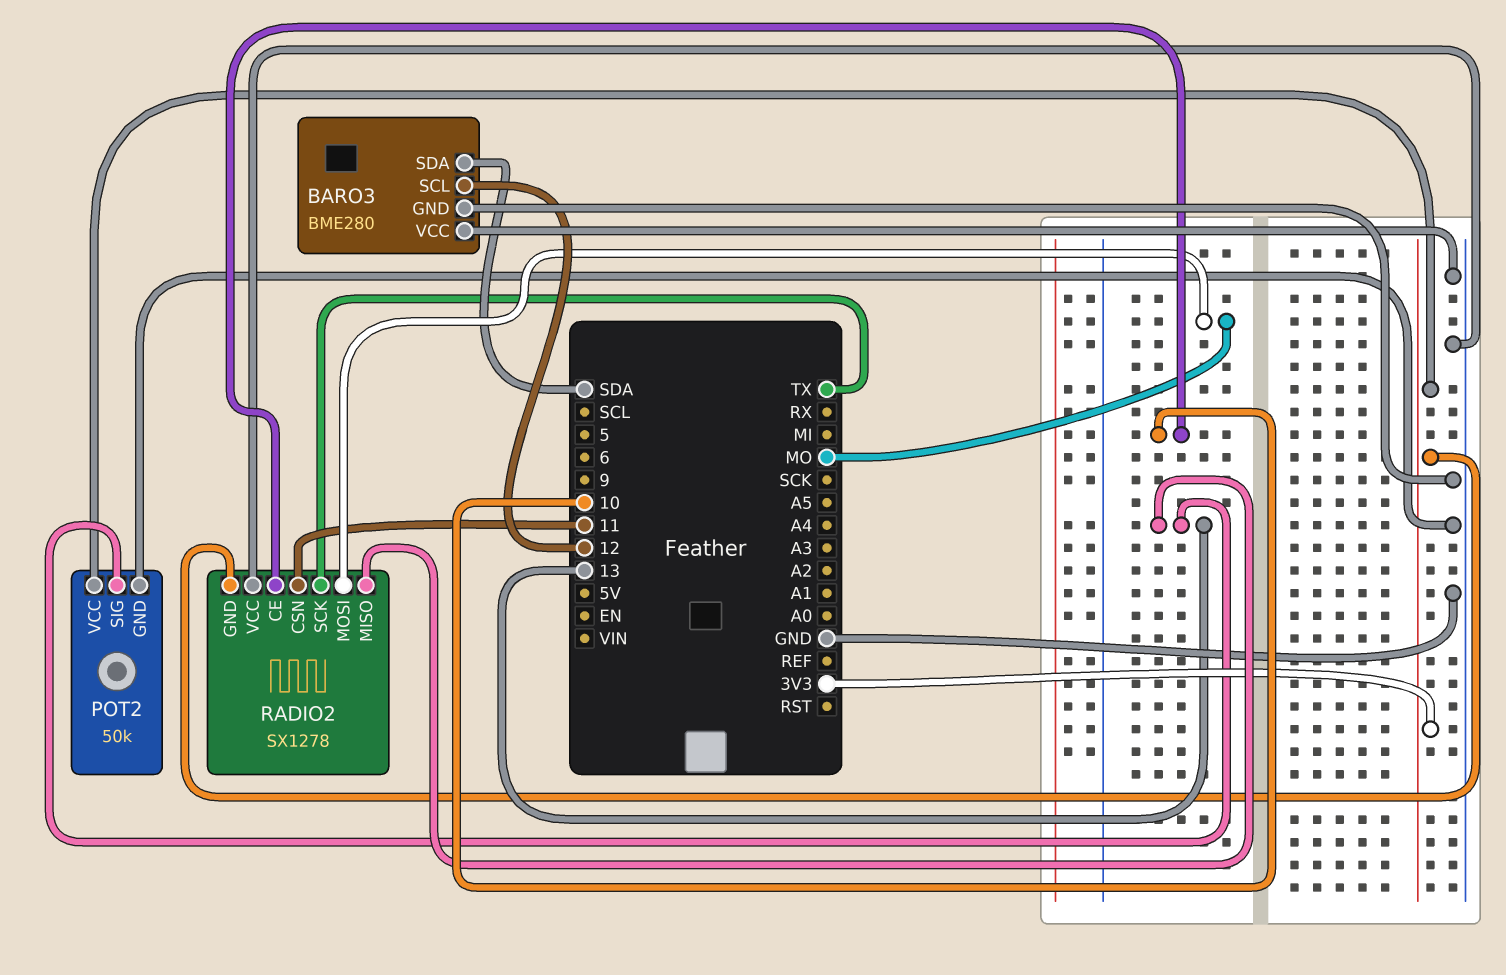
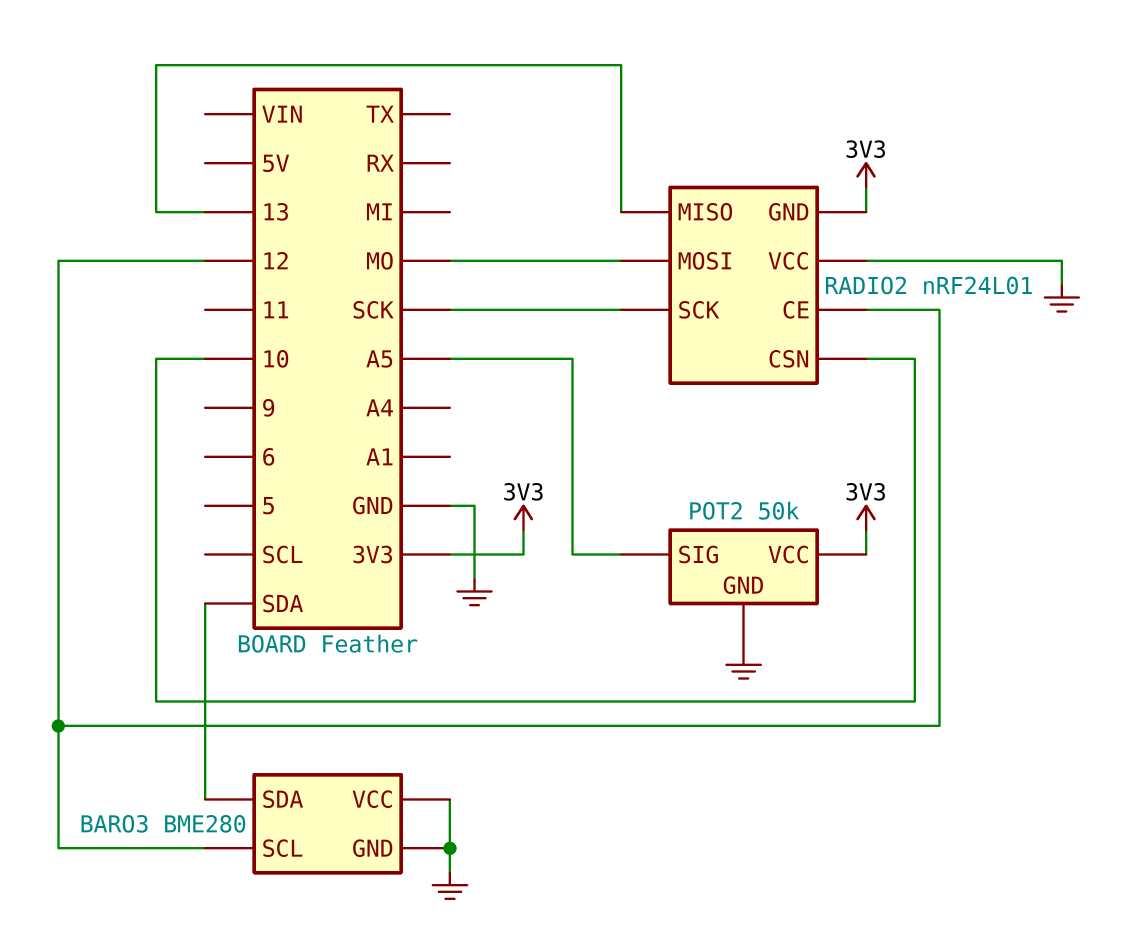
POT2 pin SIG: 13 -> A5
RADIO2: SX1278 -> nRF24L01
RADIO2 pin CE: 10 -> 12
RADIO2 pin CSN: 11 -> 10
RADIO2 pin SCK: TX -> SCK

